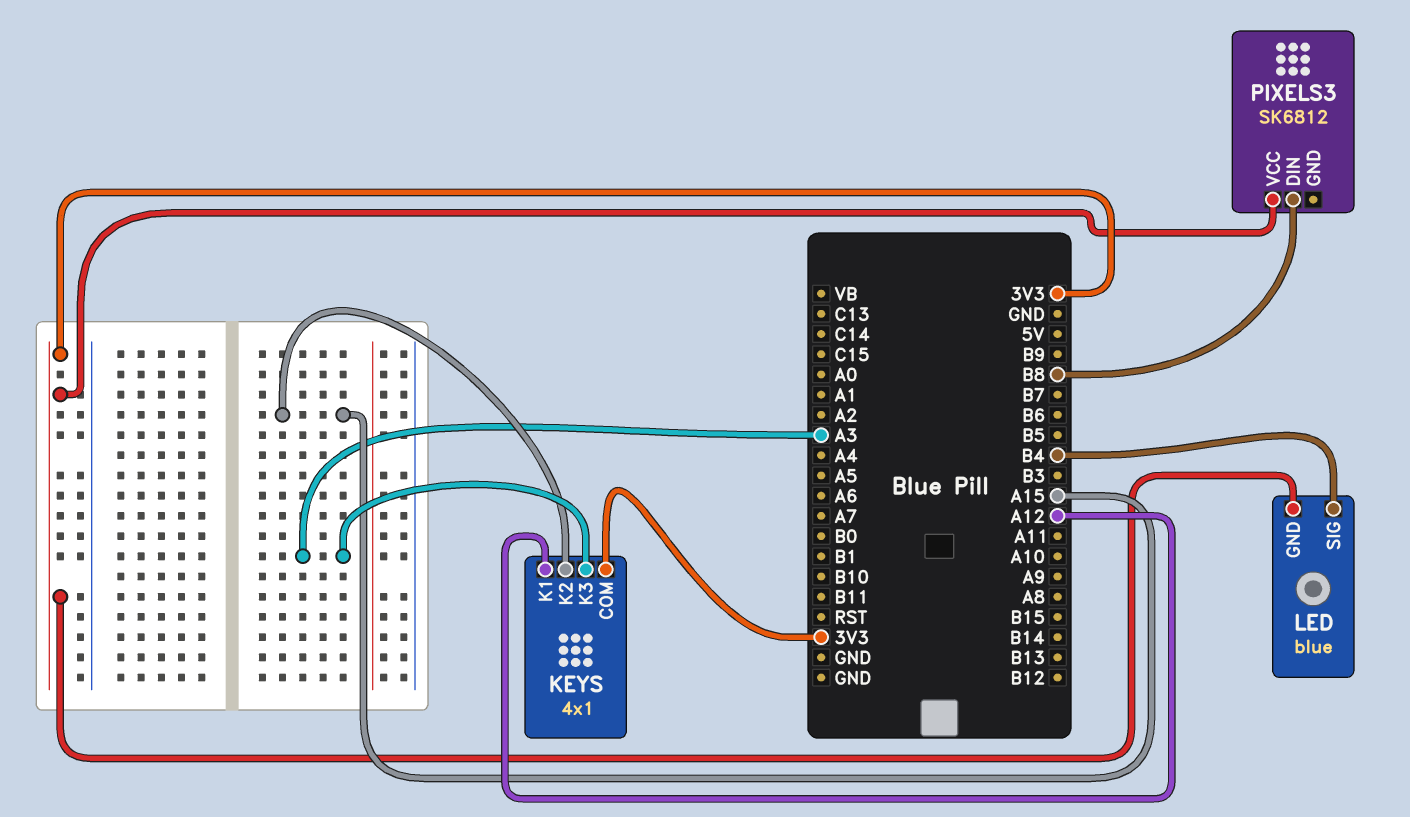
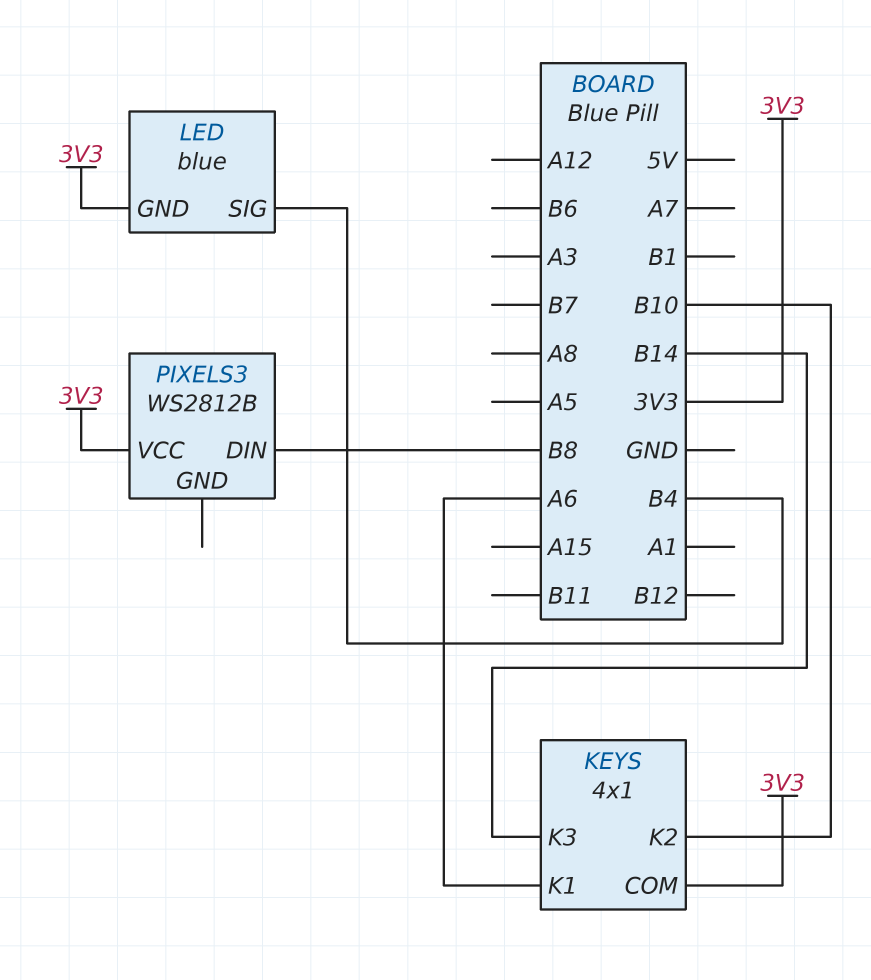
KEYS pin K1: A12 -> A6
KEYS pin K2: A15 -> B10
KEYS pin K3: A3 -> B14
PIXELS3: SK6812 -> WS2812B

